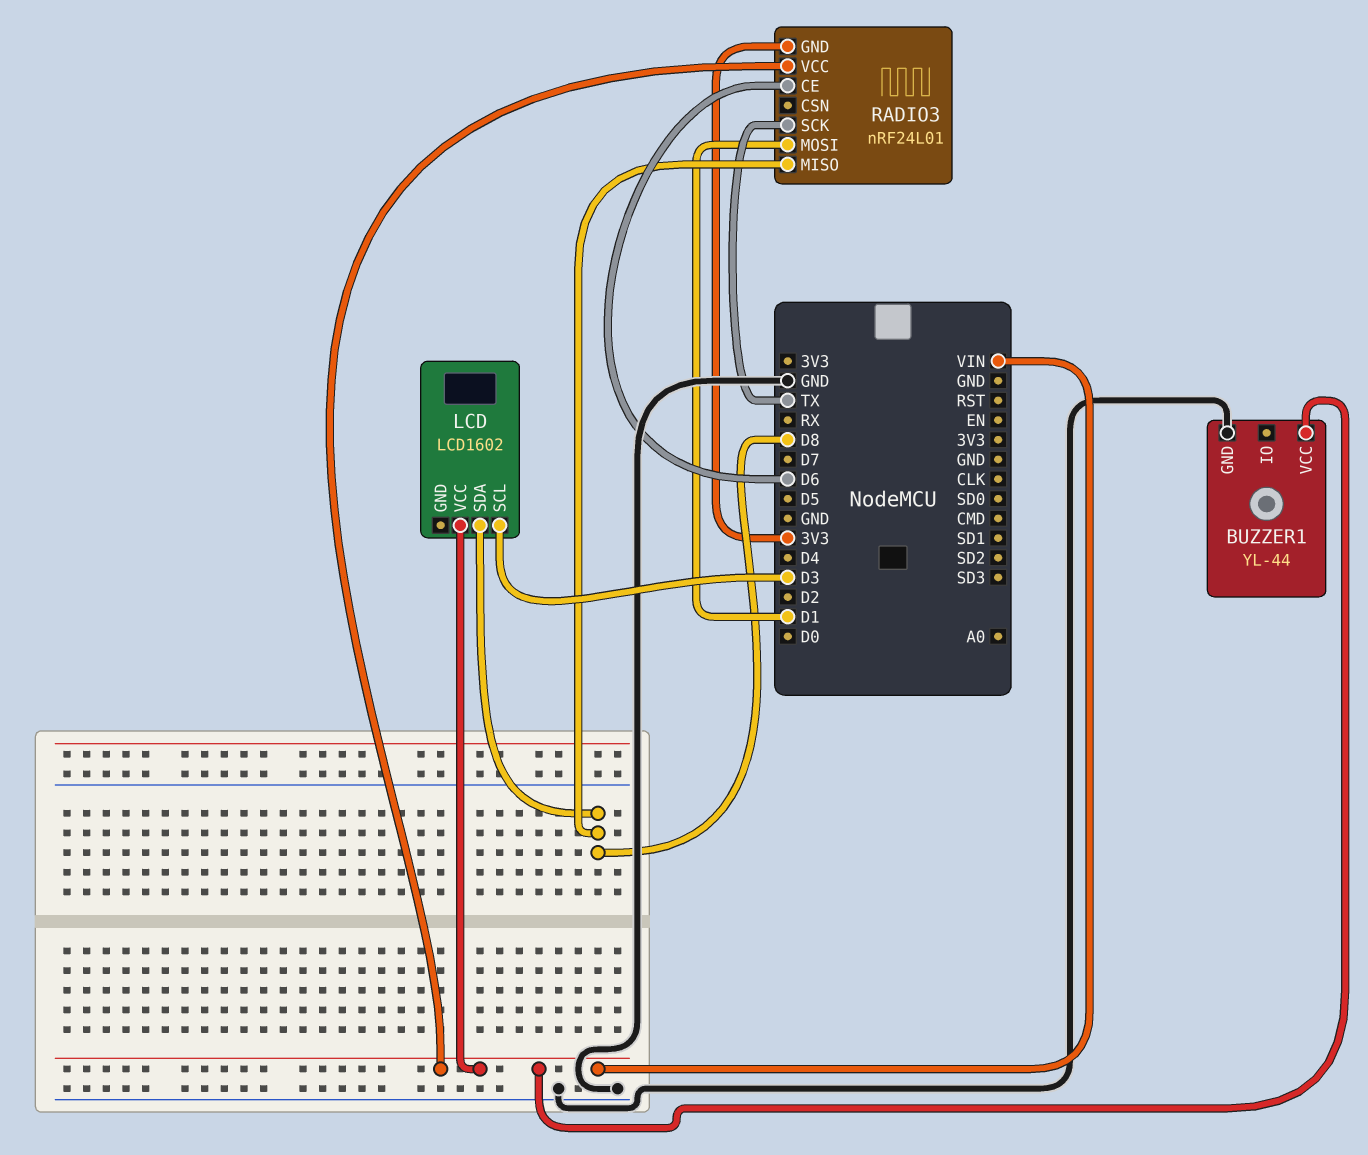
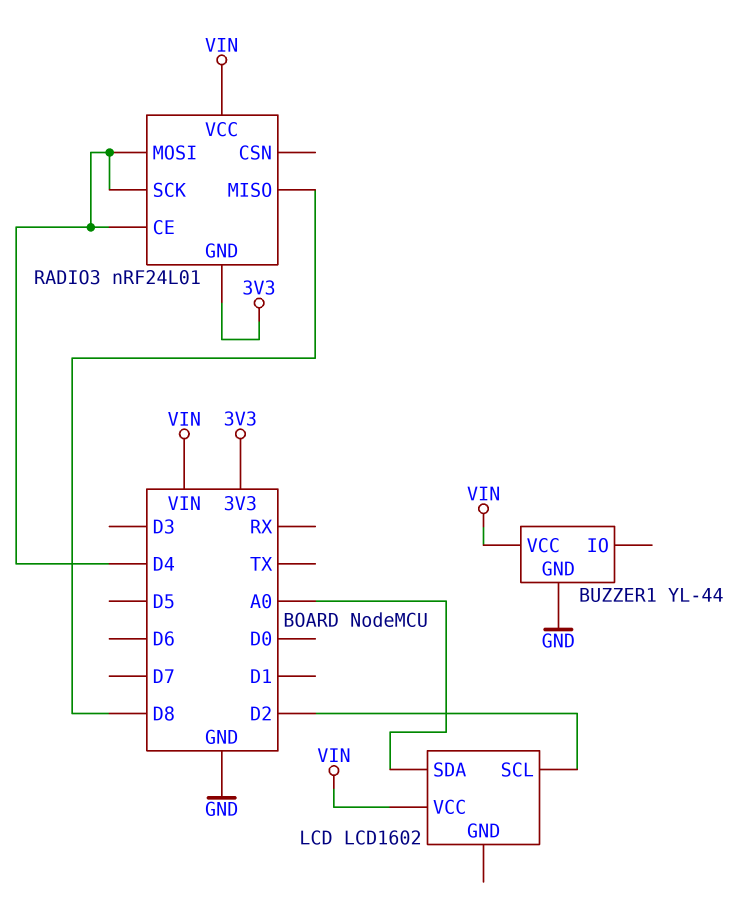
LCD pin SCL: D3 -> D2
LCD pin SDA: D8 -> A0
RADIO3 pin CE: D6 -> D4
RADIO3 pin MOSI: D1 -> D4
RADIO3 pin SCK: TX -> D4

